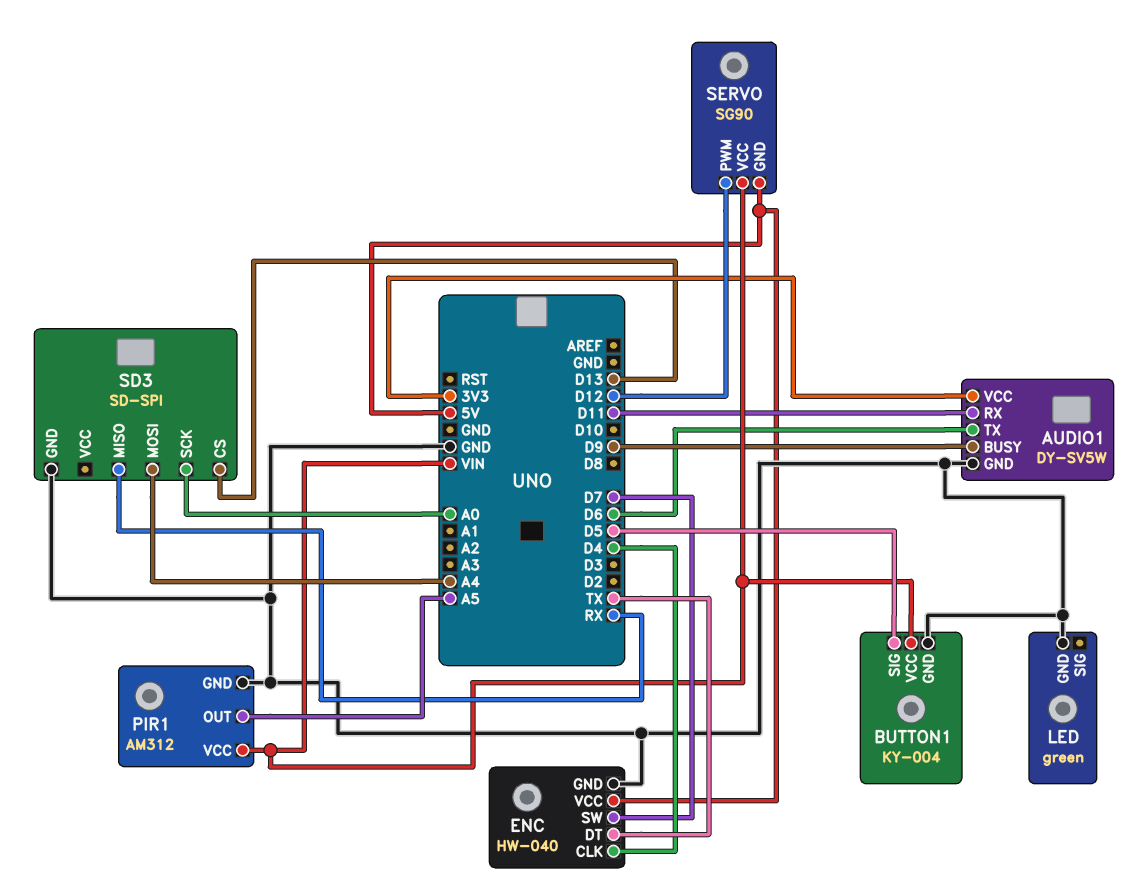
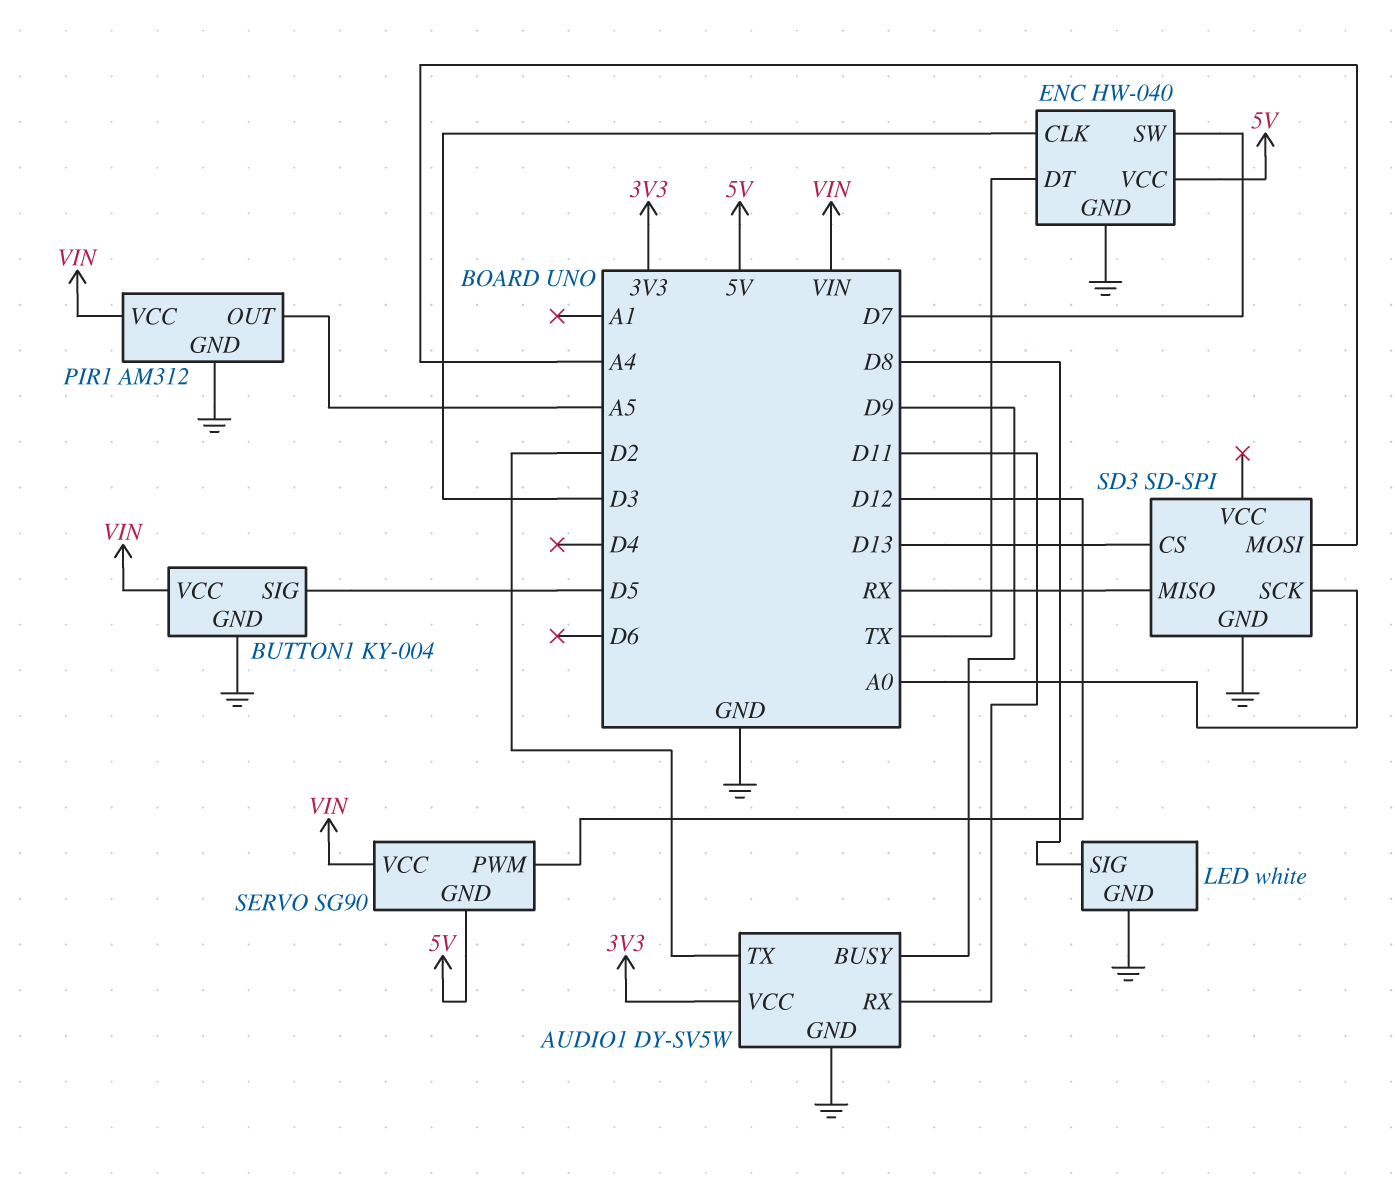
AUDIO1 pin TX: D6 -> D2
ENC pin CLK: D4 -> D3
LED: green -> white
LED pin SIG: none -> D8

